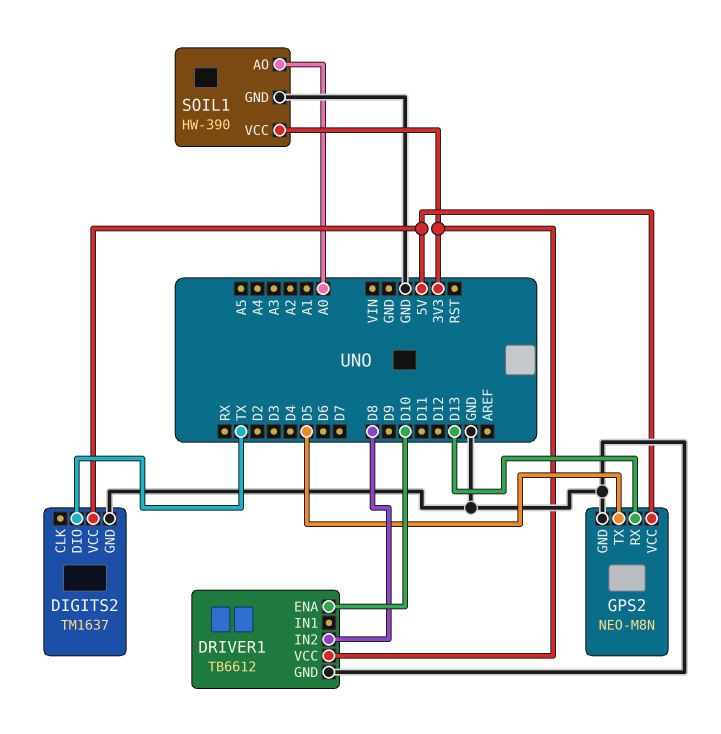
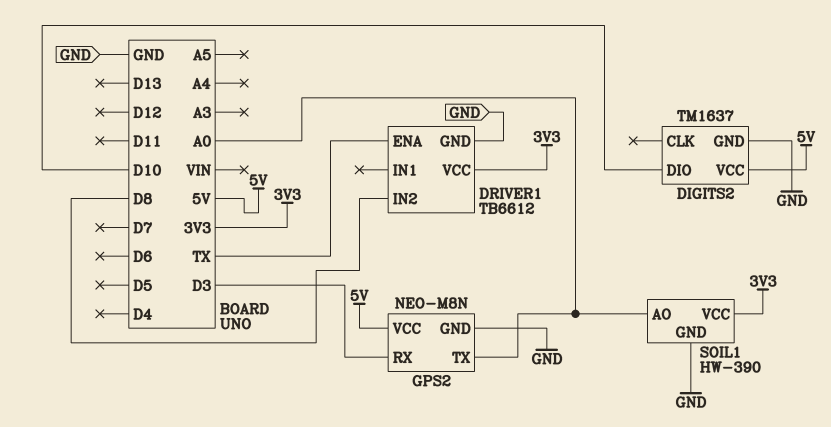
DIGITS2 pin DIO: TX -> D10
DRIVER1 pin ENA: D10 -> TX
GPS2 pin RX: D13 -> D3
GPS2 pin TX: D5 -> A0

